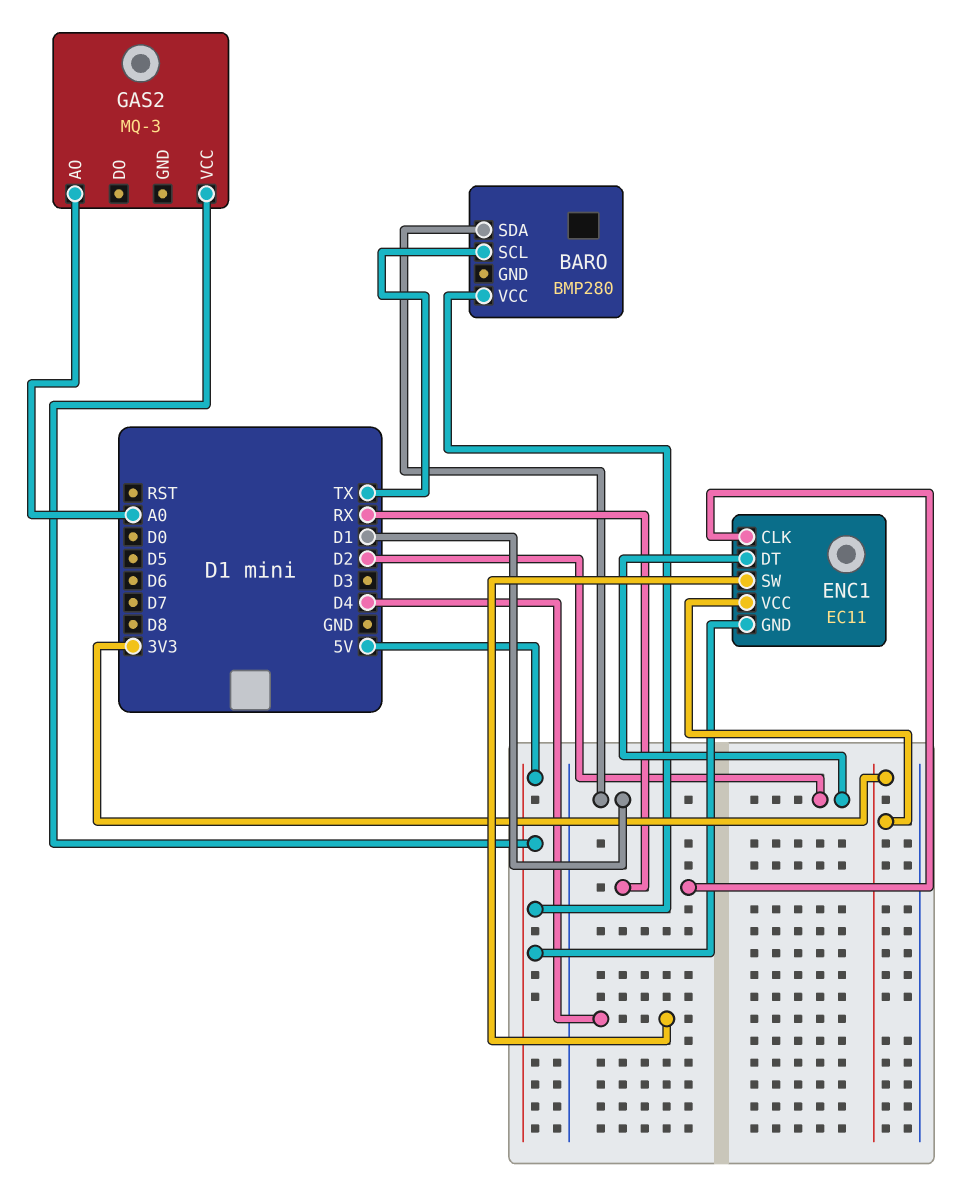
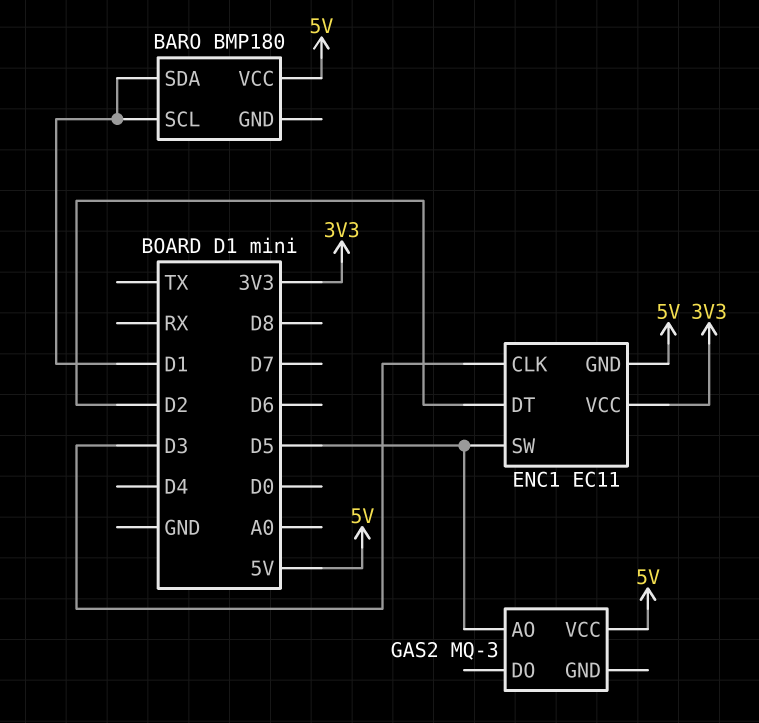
BARO: BMP280 -> BMP180
BARO pin SCL: TX -> D1
ENC1 pin CLK: RX -> D3
ENC1 pin SW: D4 -> D5
GAS2 pin AO: A0 -> D5

